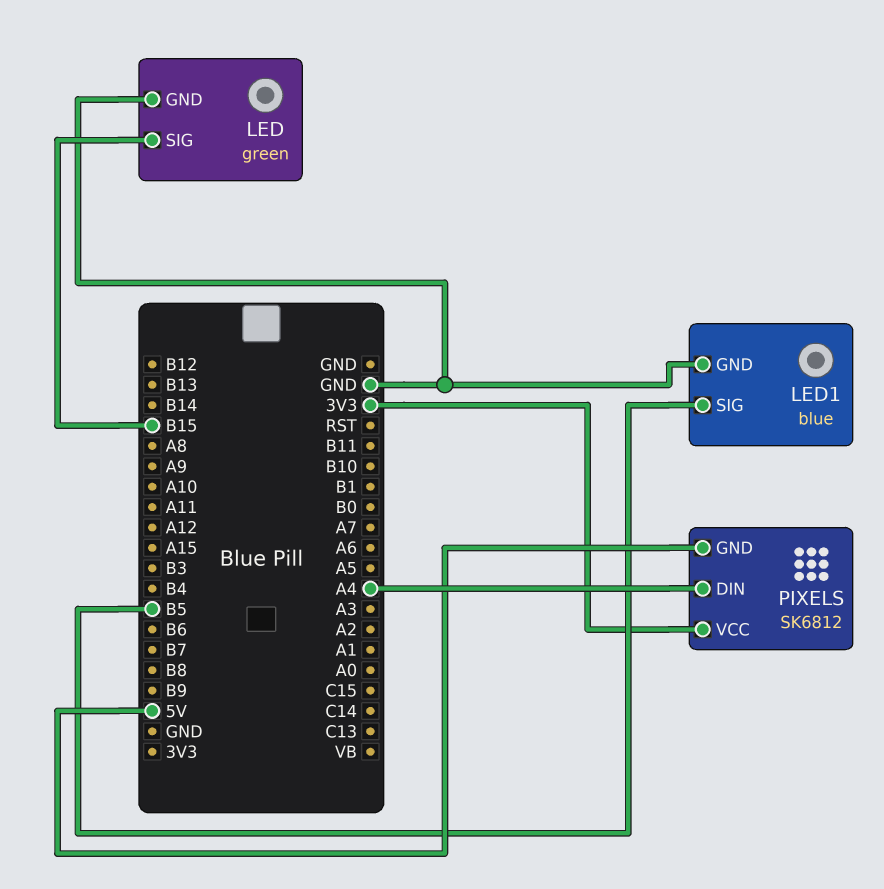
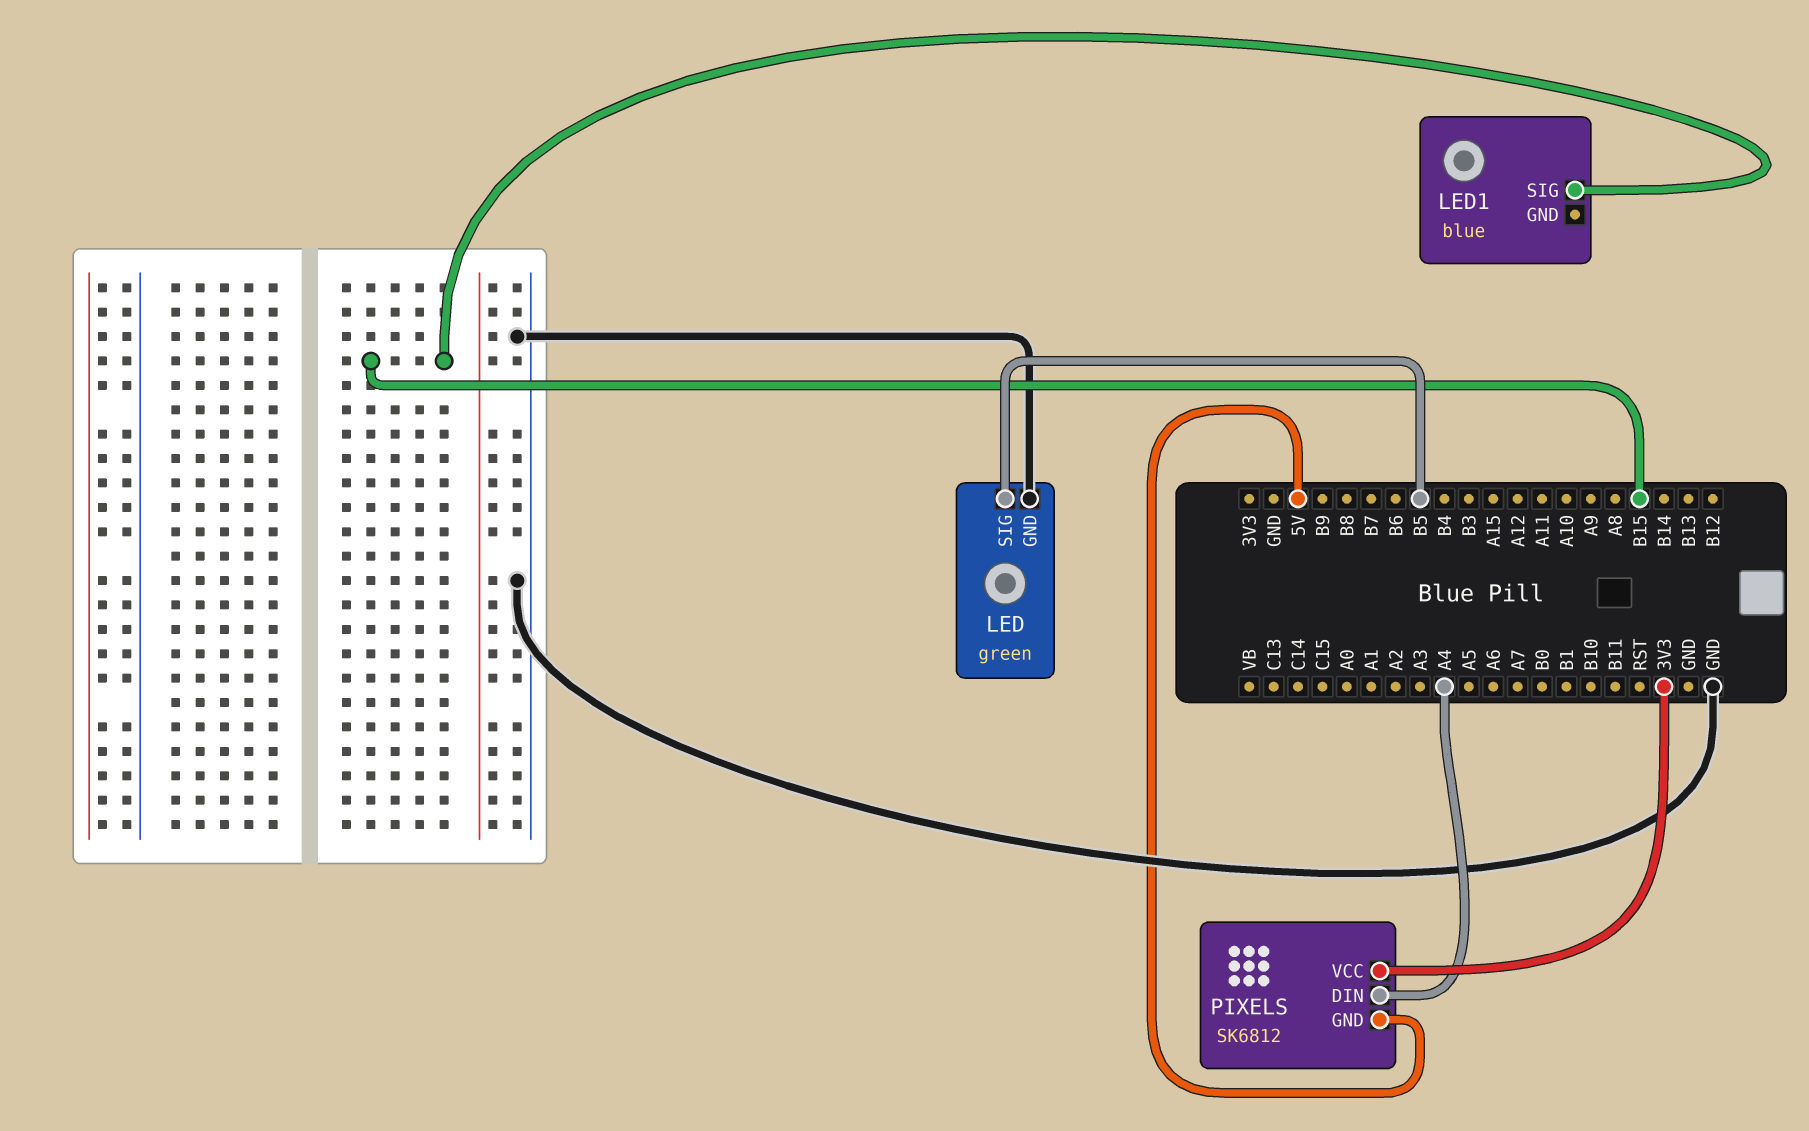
LED pin SIG: B15 -> B5
LED1 pin GND: GND -> none
LED1 pin SIG: B5 -> B15

